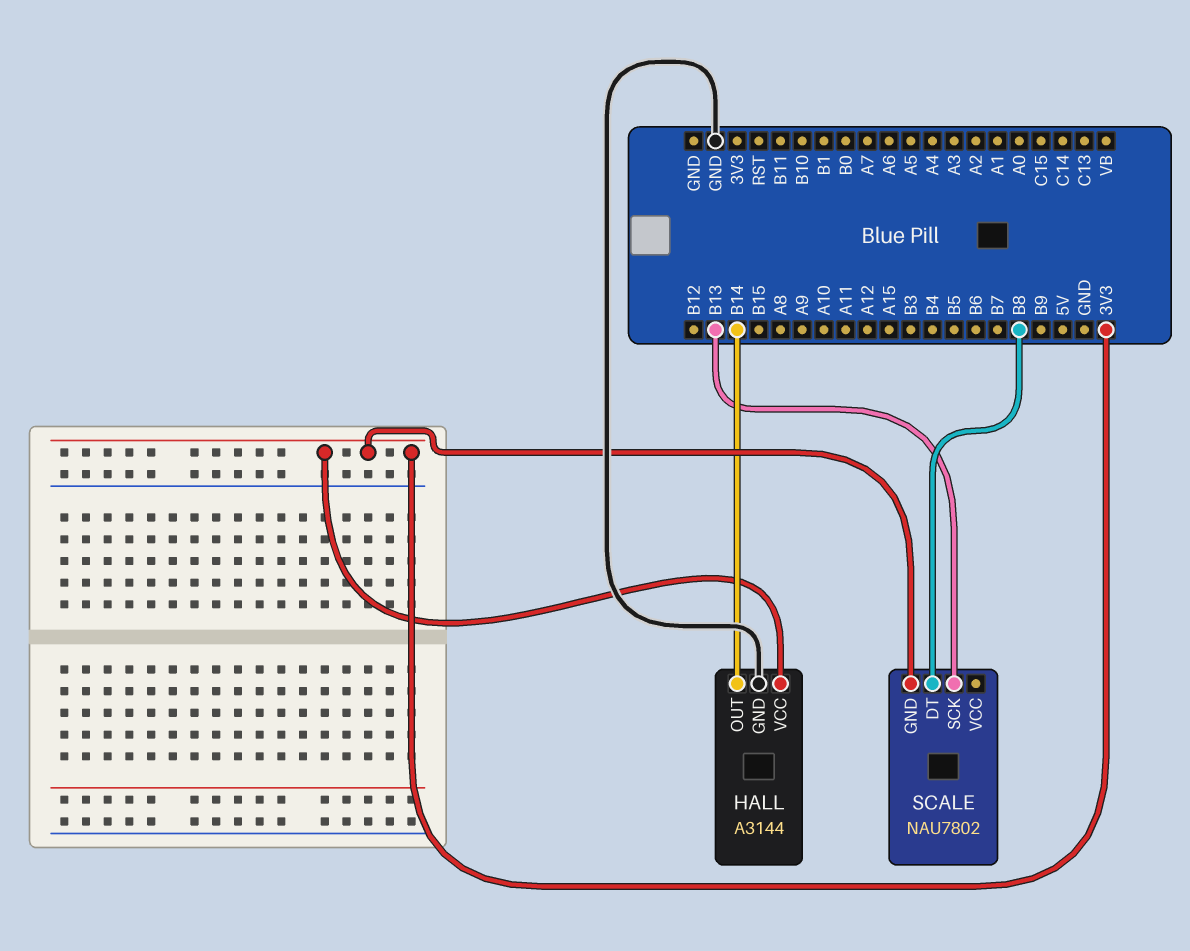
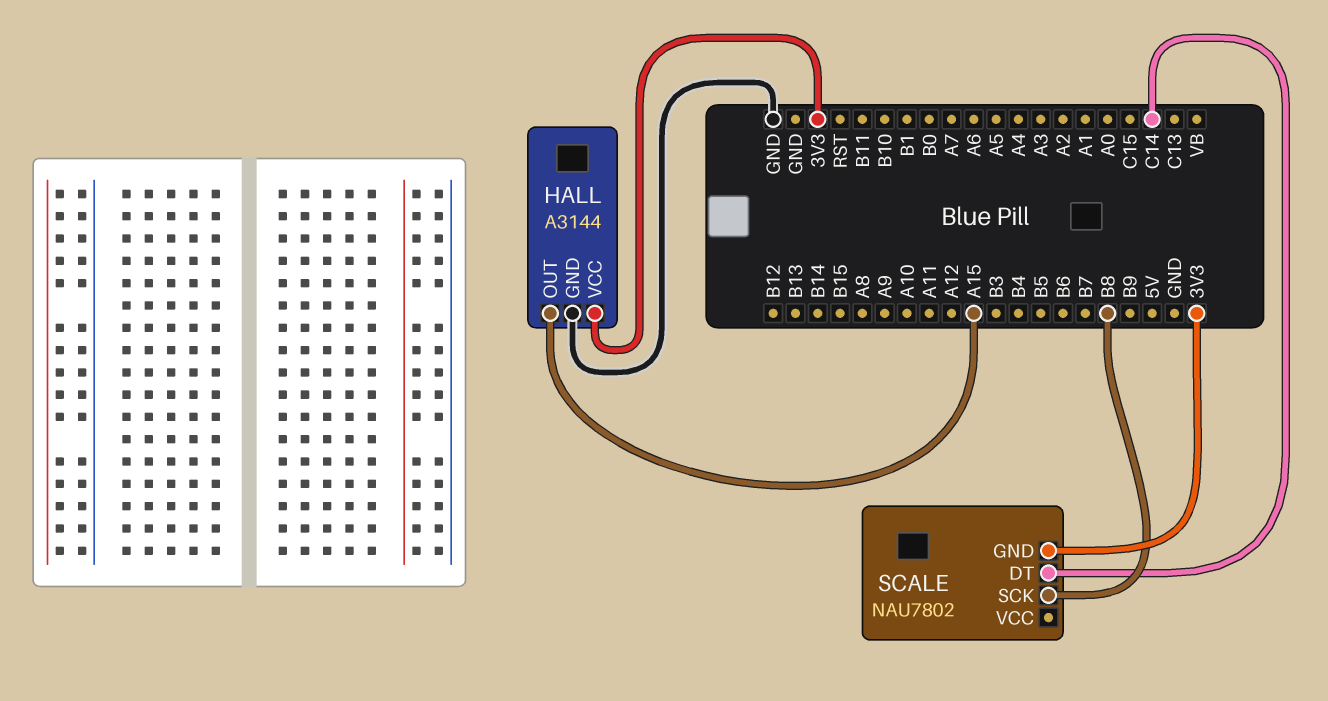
HALL pin OUT: B14 -> A15
SCALE pin DT: B8 -> C14
SCALE pin SCK: B13 -> B8

